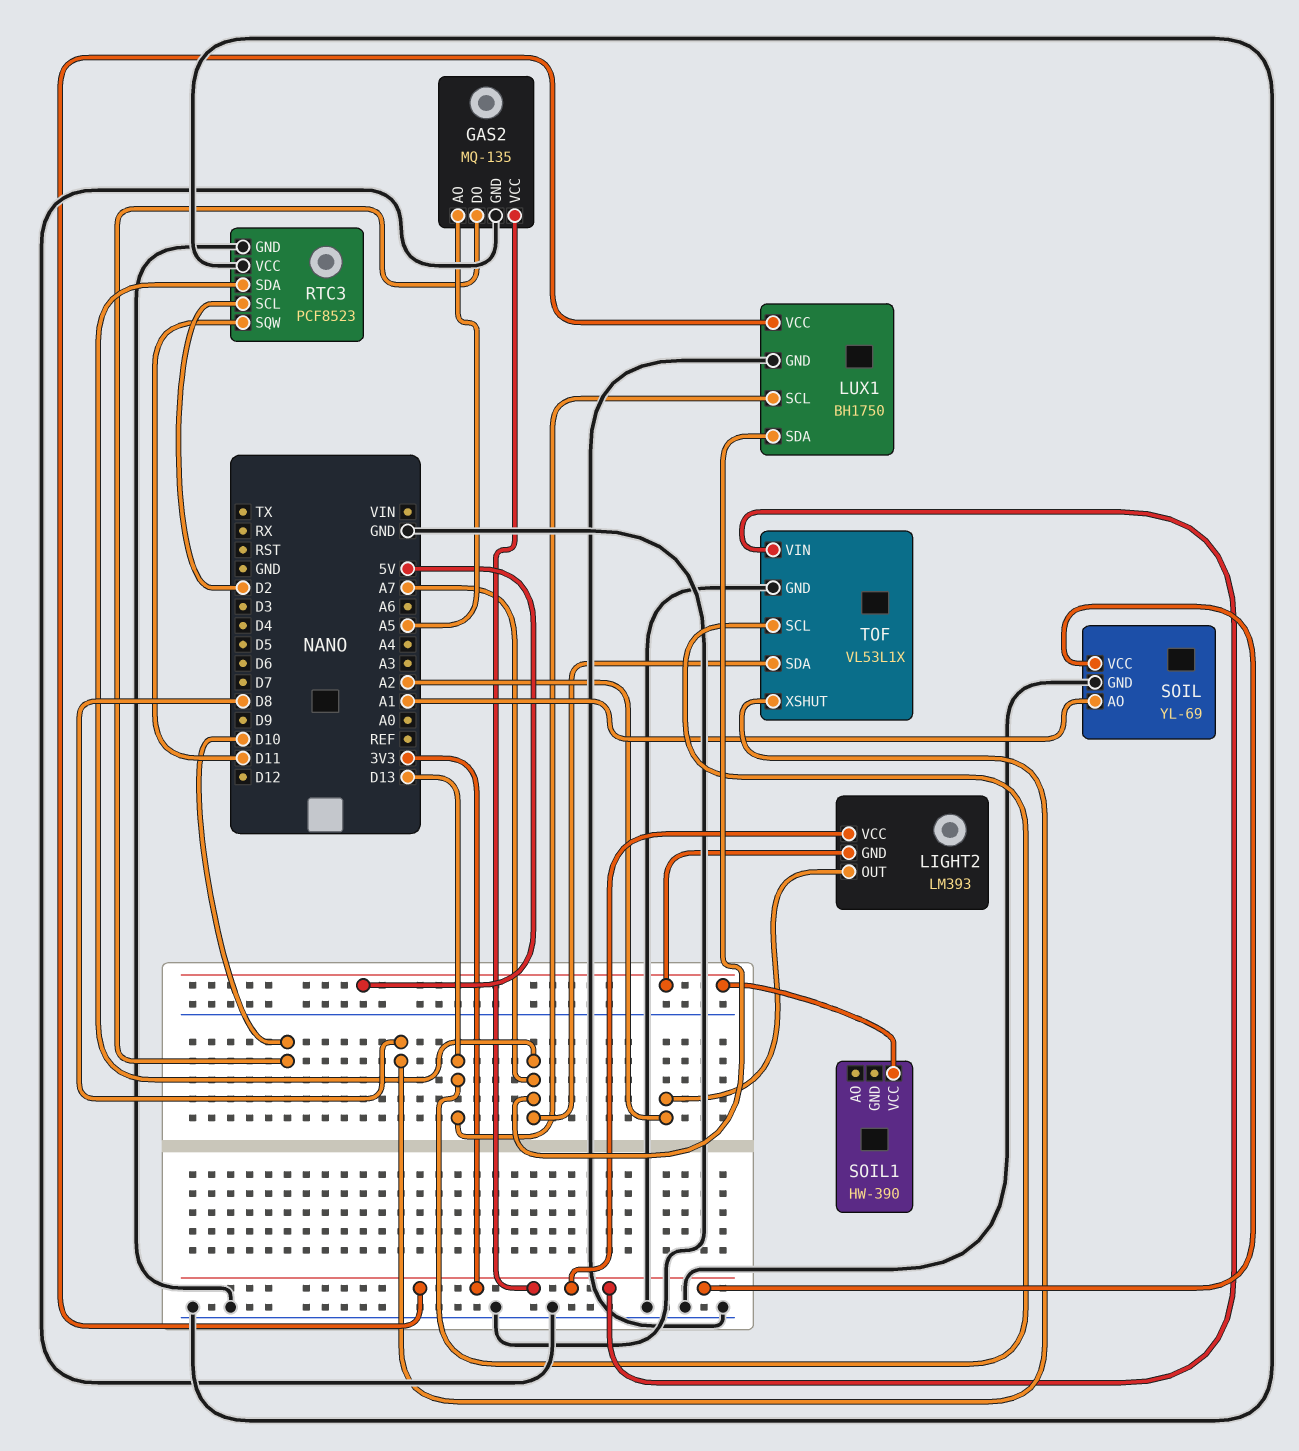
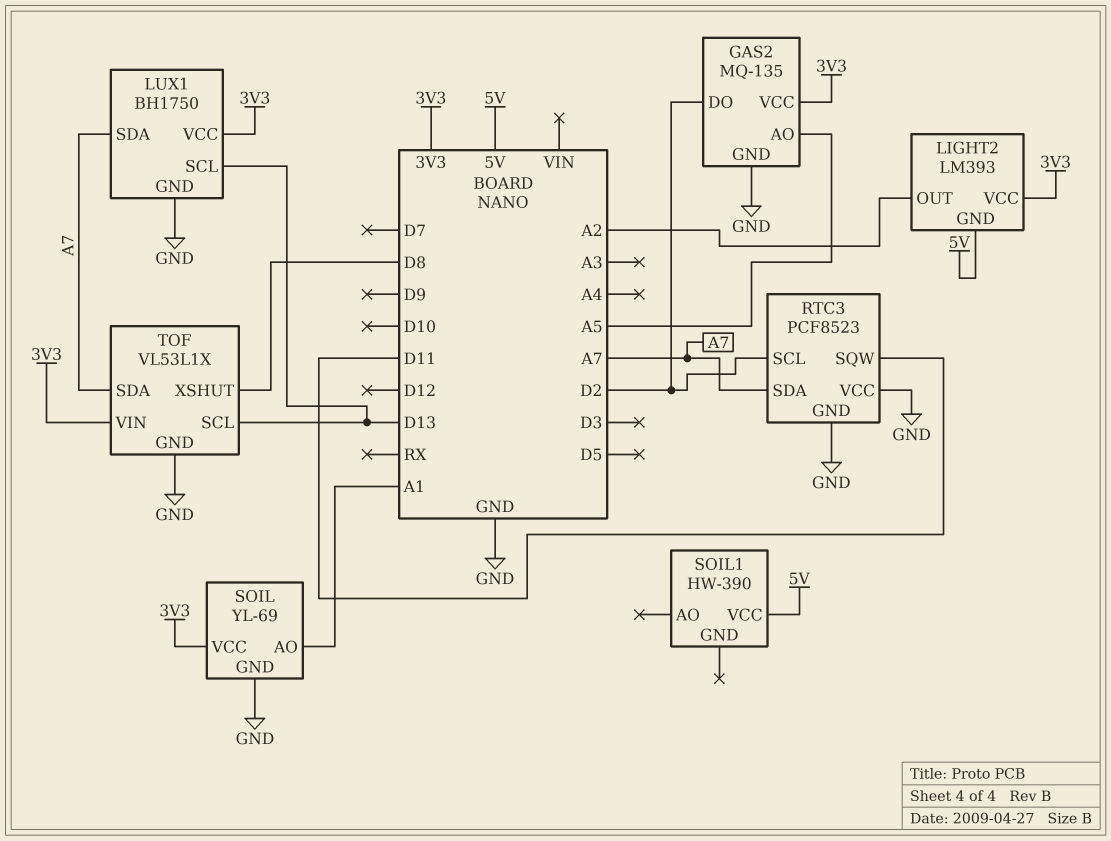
GAS2 pin DO: D10 -> D2

